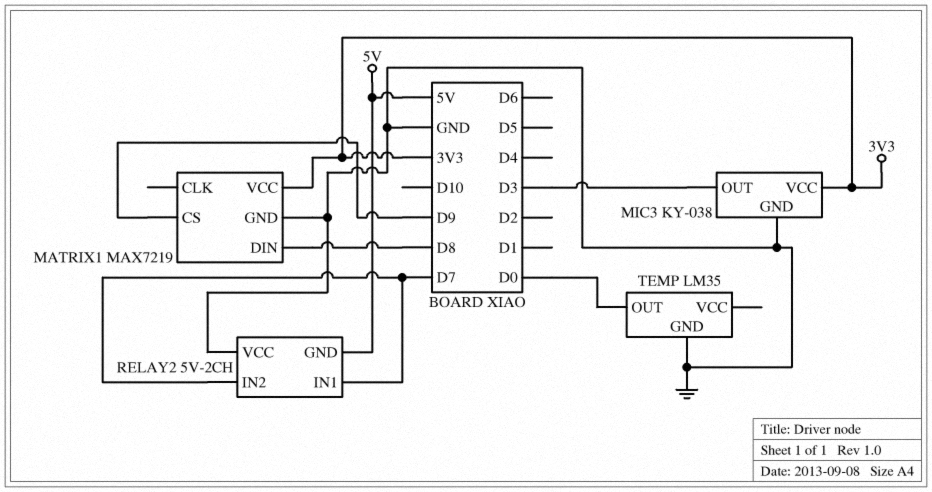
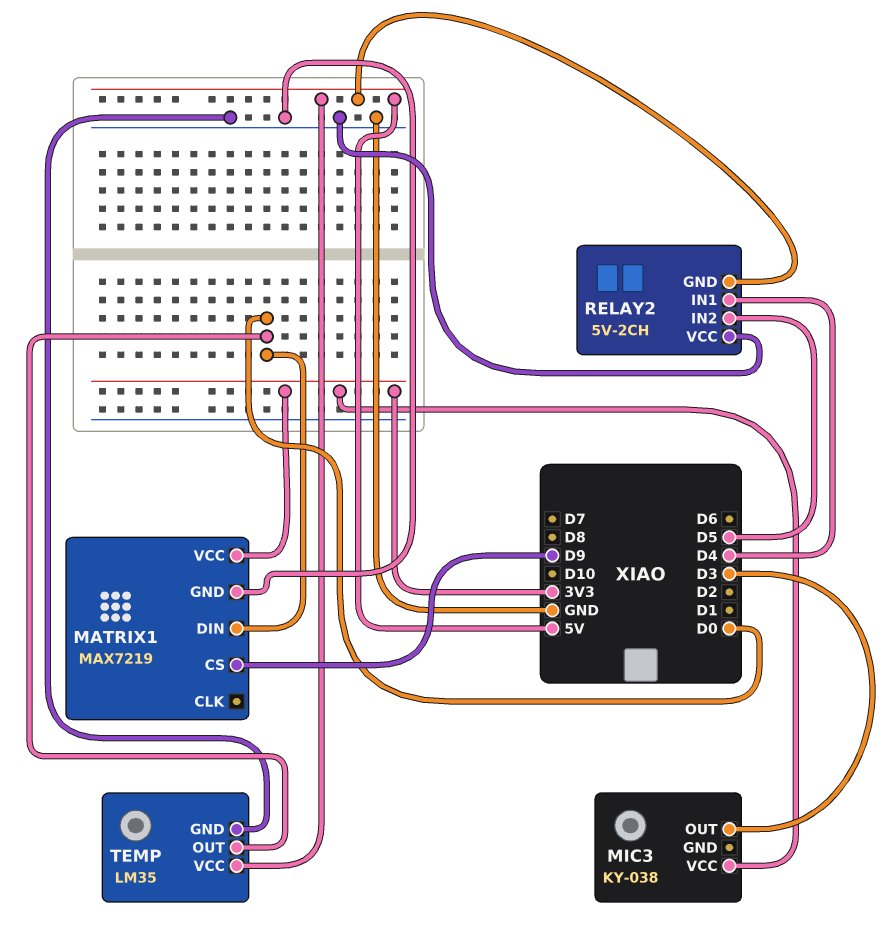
MATRIX1 pin DIN: D8 -> D0
MIC3 pin GND: GND -> none
RELAY2 pin IN1: D7 -> D4
RELAY2 pin IN2: D7 -> D5
TEMP pin VCC: none -> 5V

